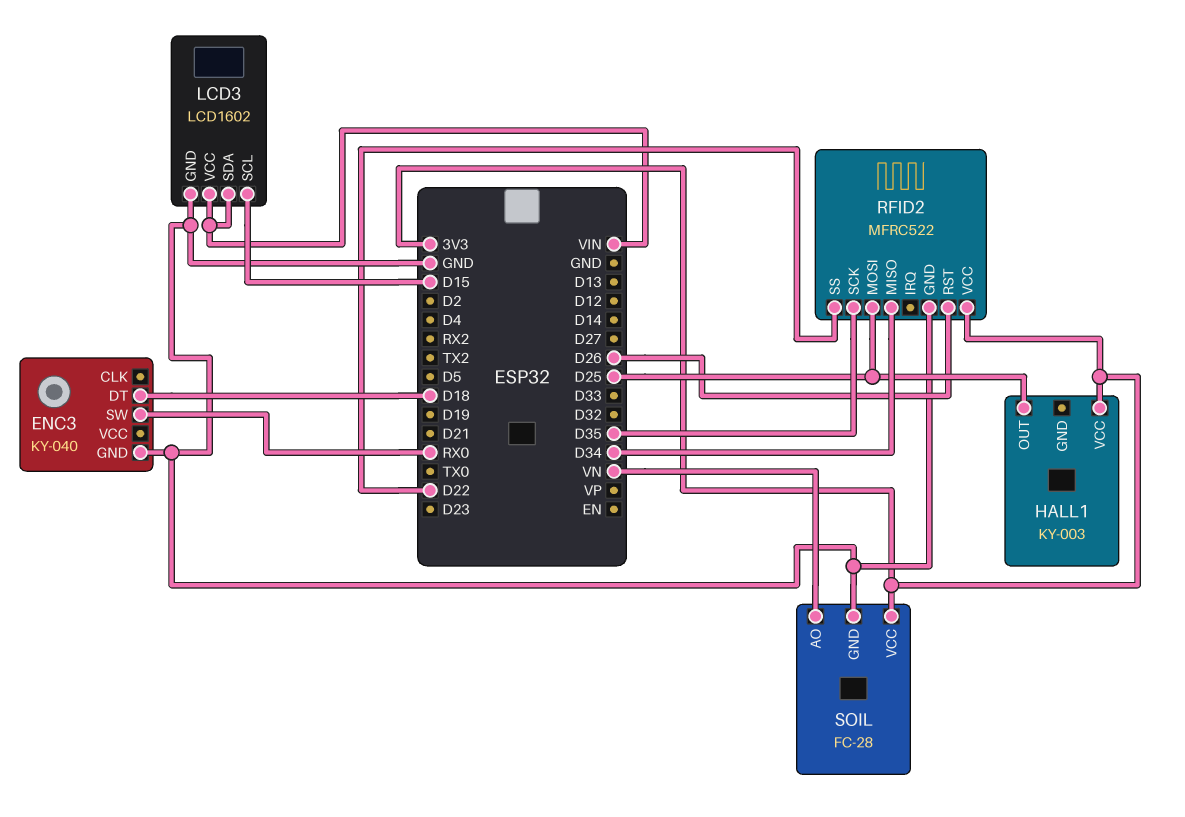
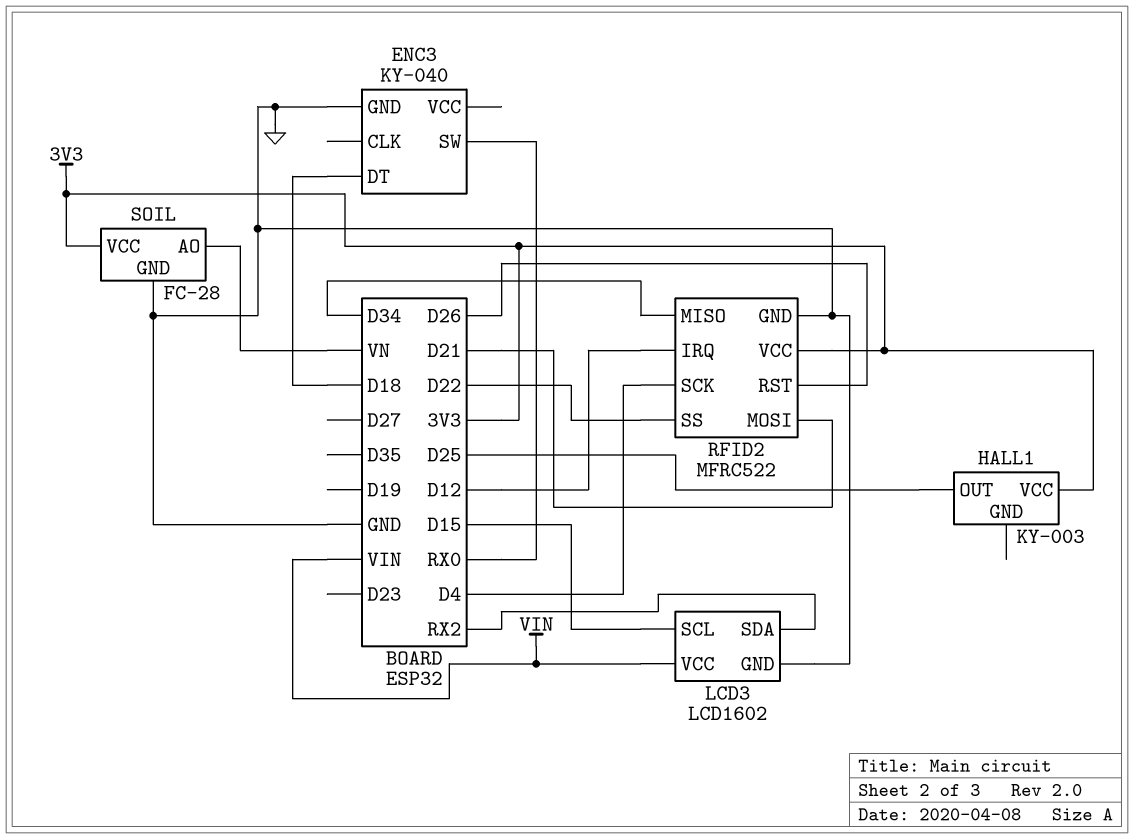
LCD3 pin SDA: VIN -> RX2
RFID2 pin IRQ: none -> D12
RFID2 pin MOSI: D25 -> D21
RFID2 pin SCK: D35 -> D4

